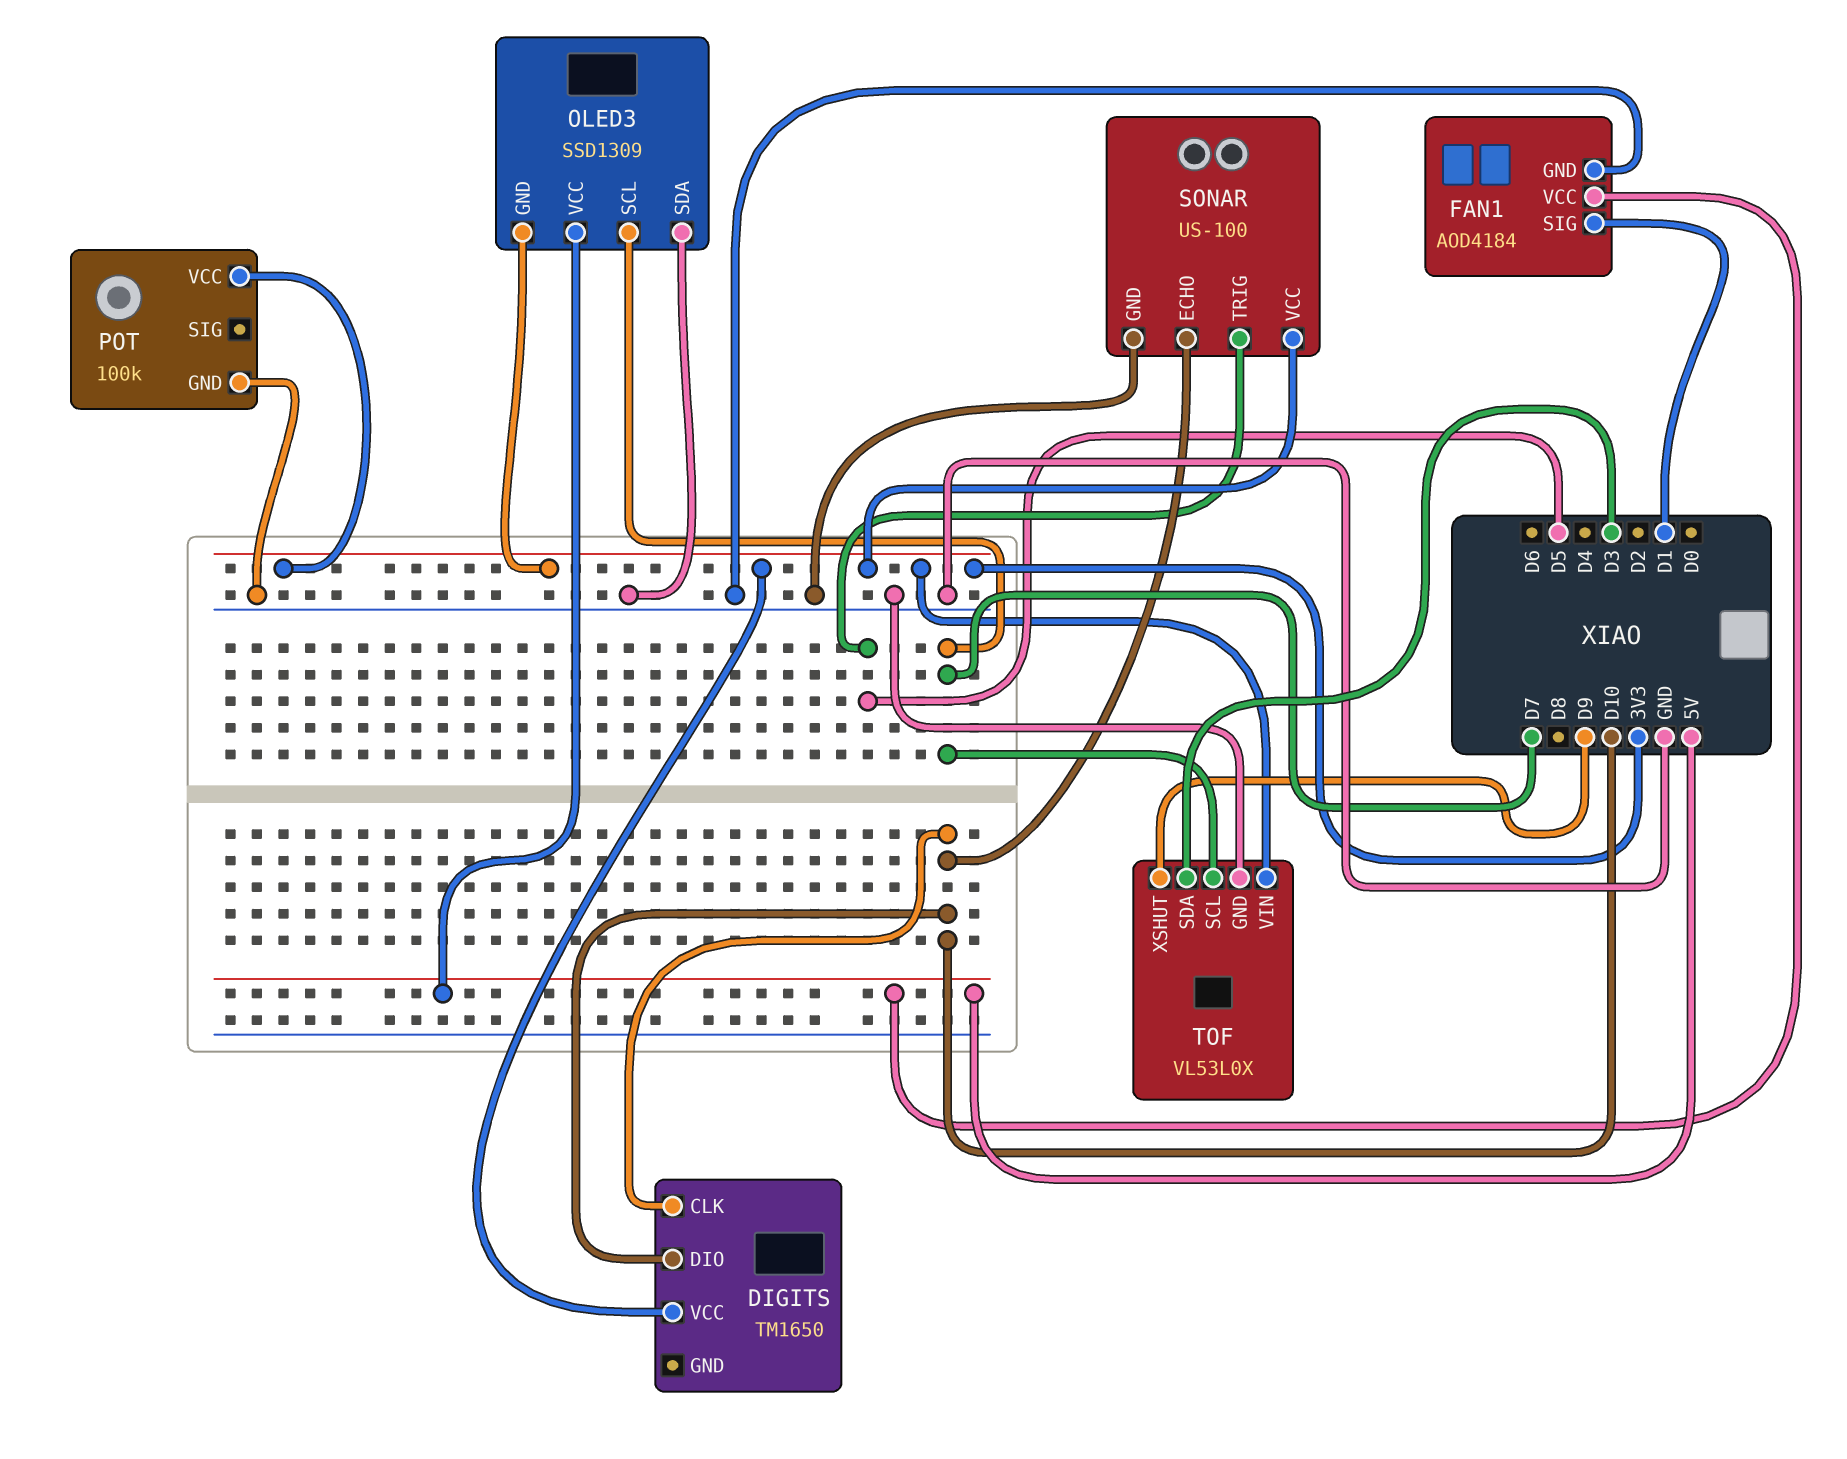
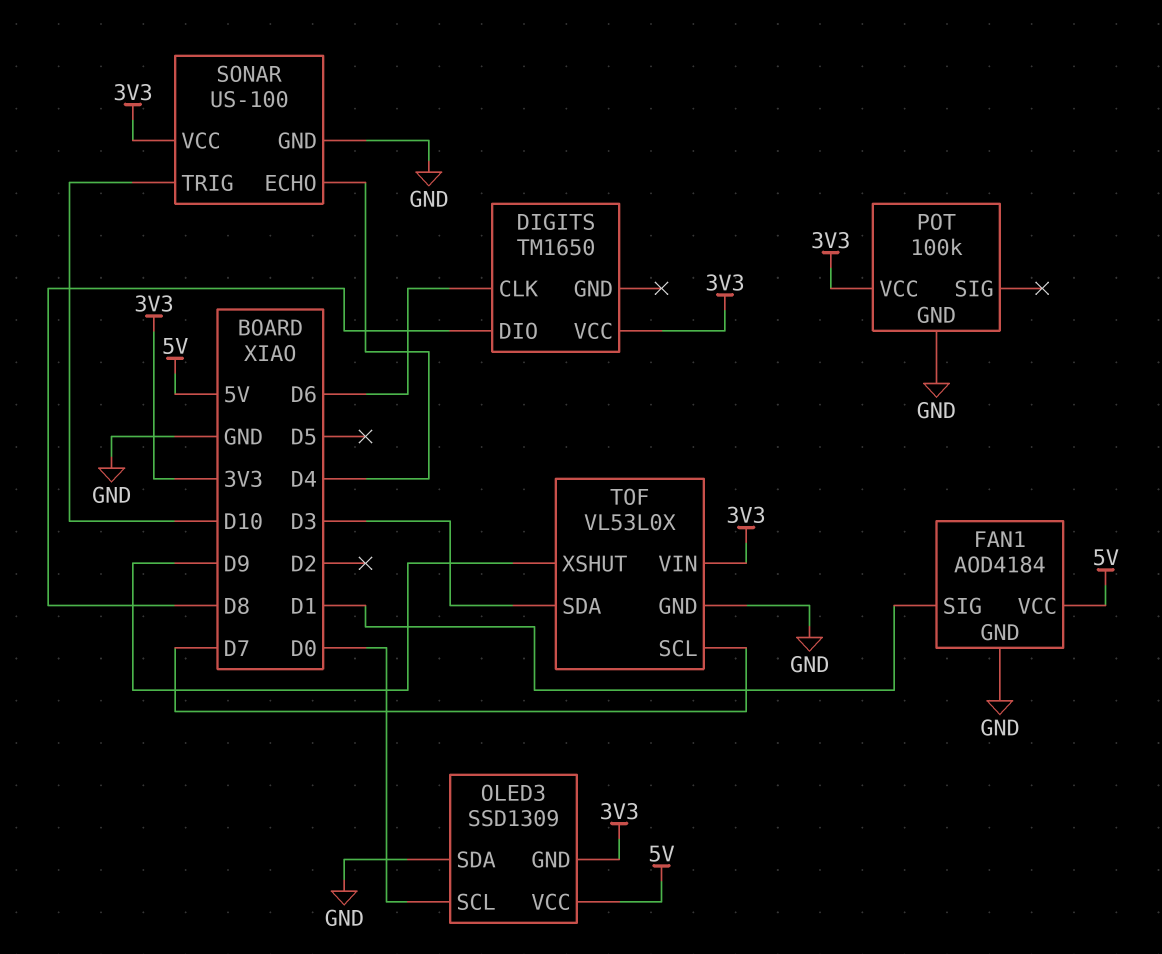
DIGITS pin CLK: D10 -> D6
DIGITS pin DIO: D10 -> D8
OLED3 pin SCL: D7 -> D0
SONAR pin ECHO: D10 -> D4
SONAR pin TRIG: D5 -> D10

